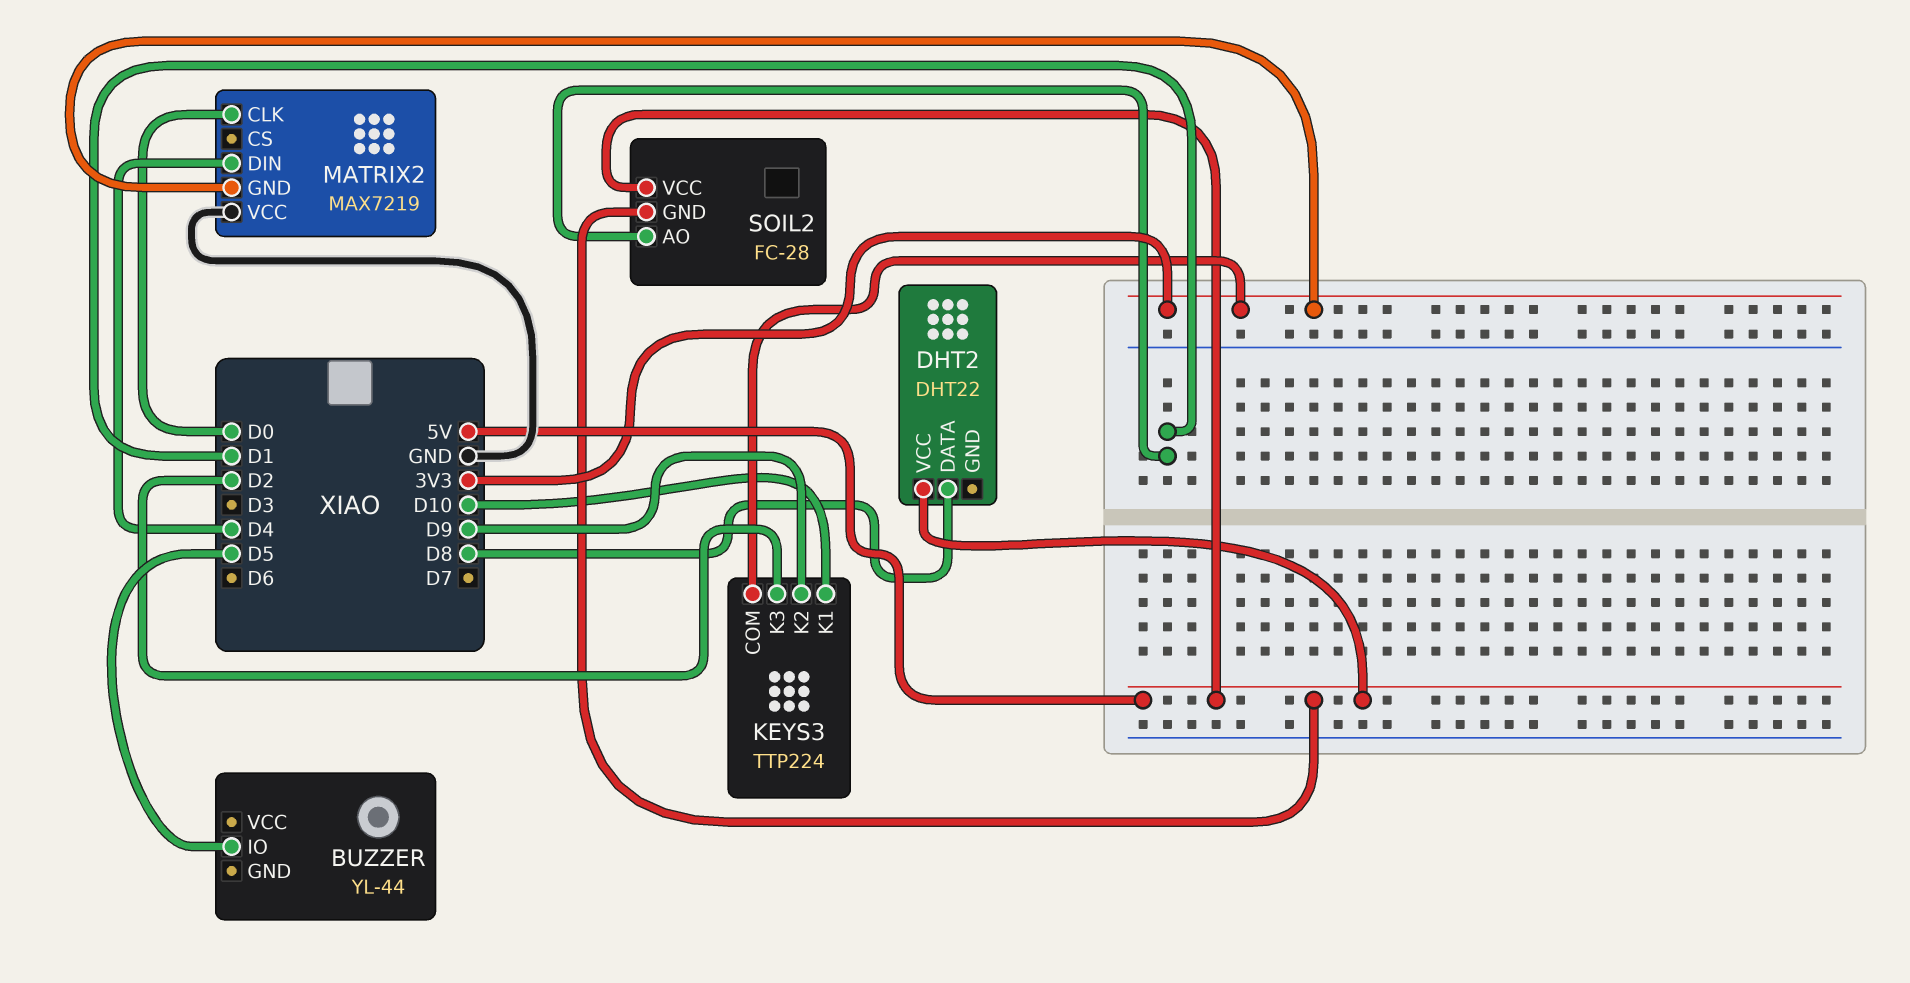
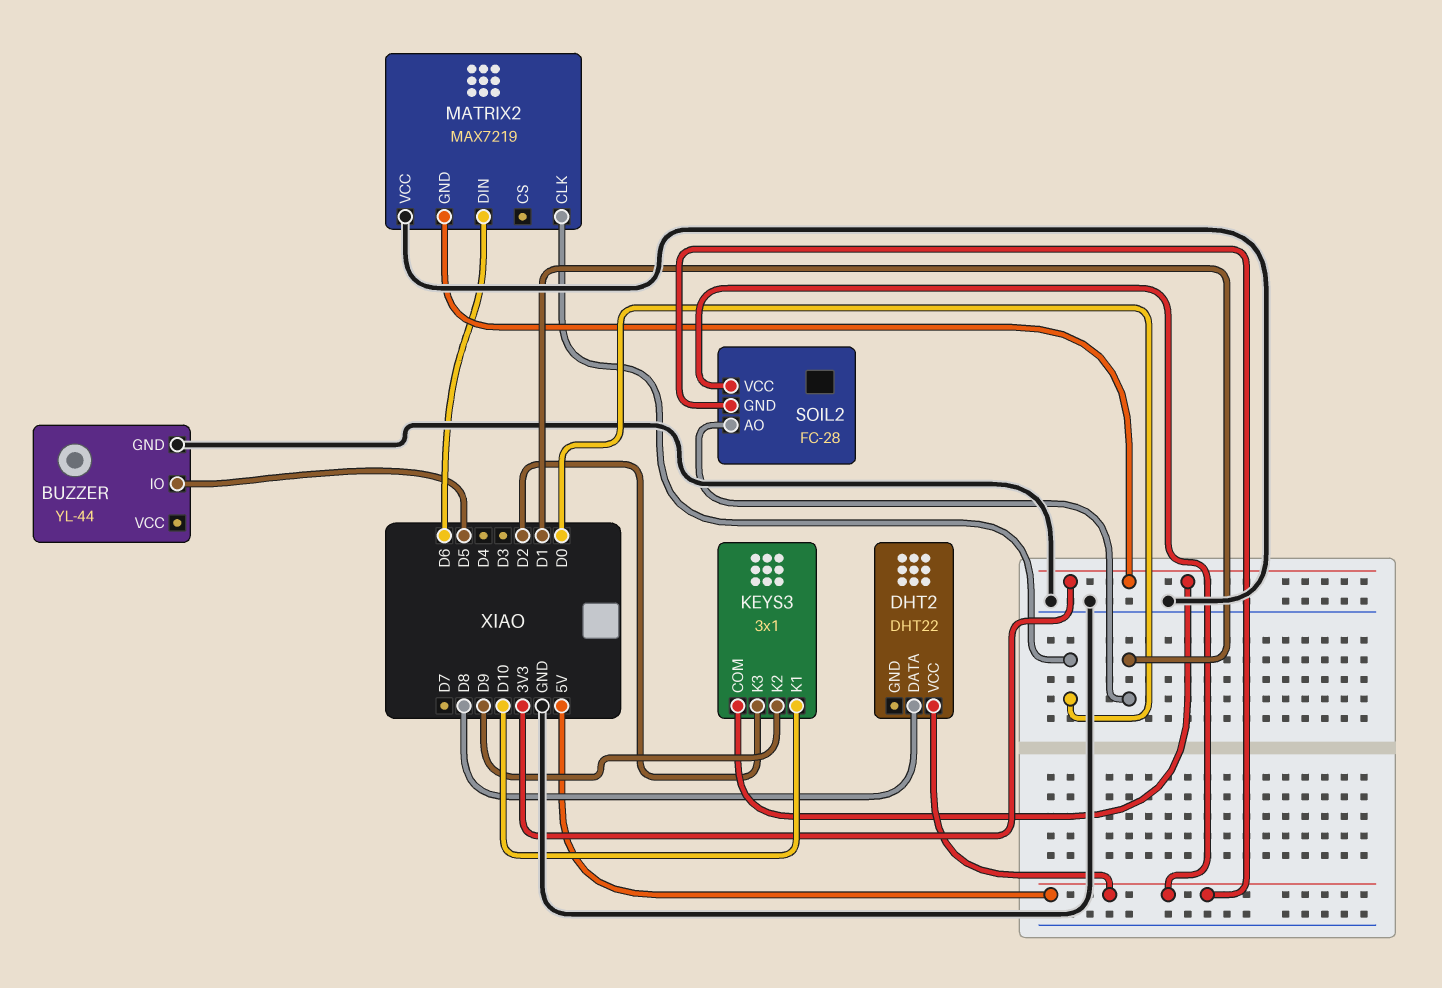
BUZZER pin GND: none -> GND
KEYS3: TTP224 -> 3x1
MATRIX2 pin DIN: D4 -> D6

